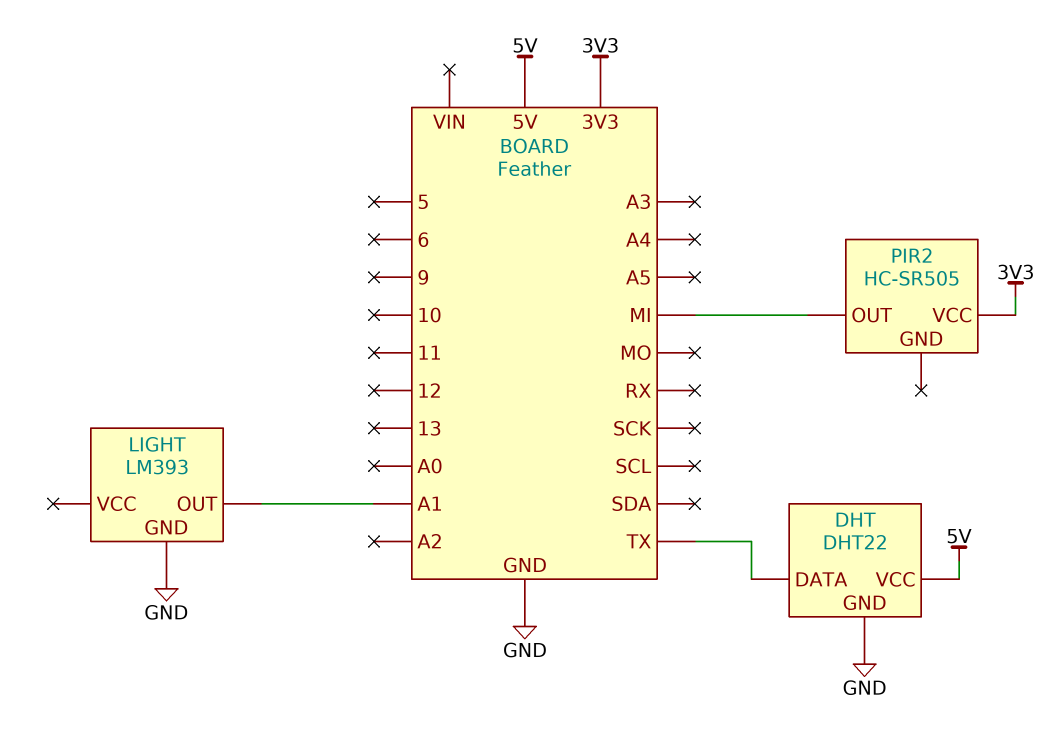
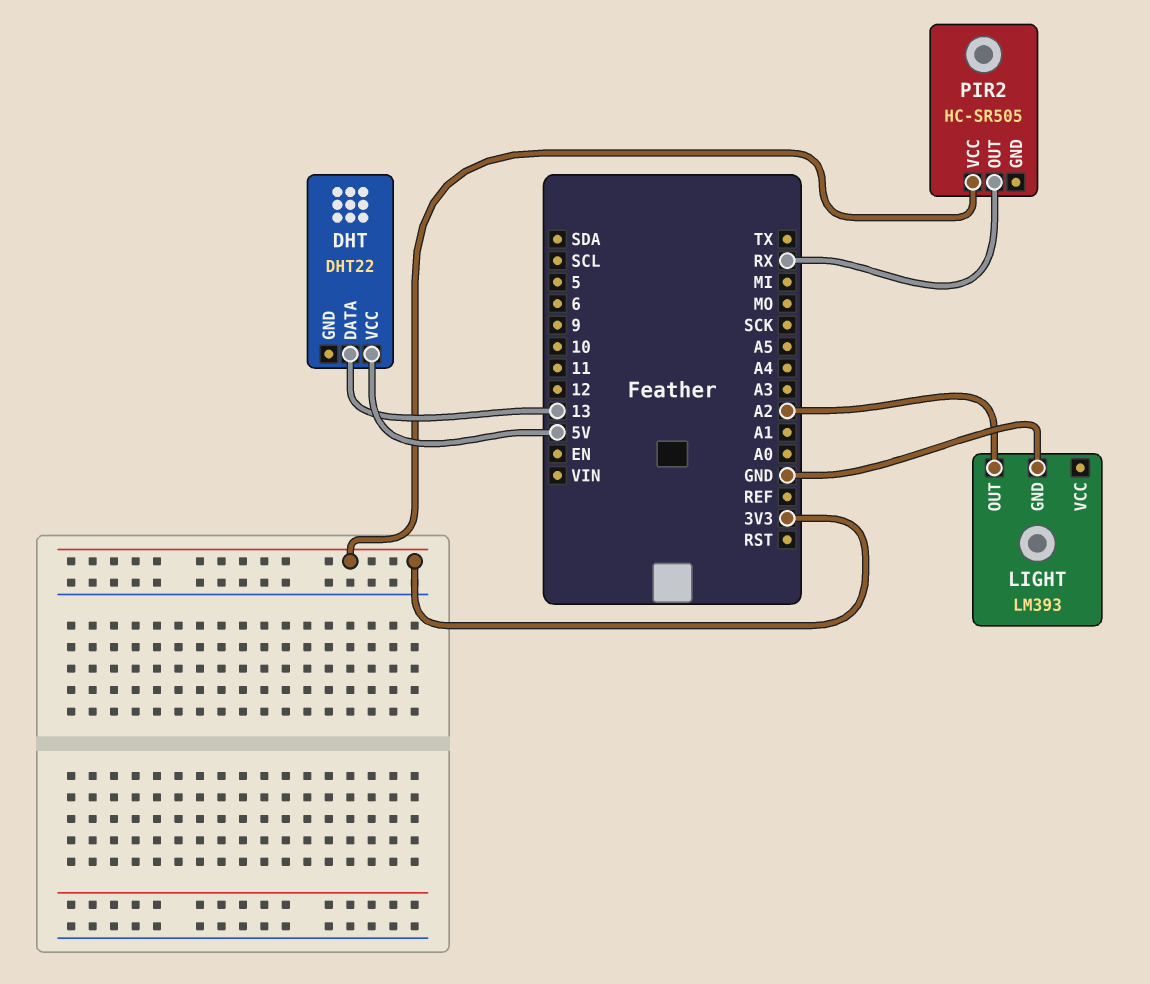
DHT pin DATA: TX -> 13
DHT pin GND: GND -> none
LIGHT pin OUT: A1 -> A2
PIR2 pin OUT: MI -> RX

